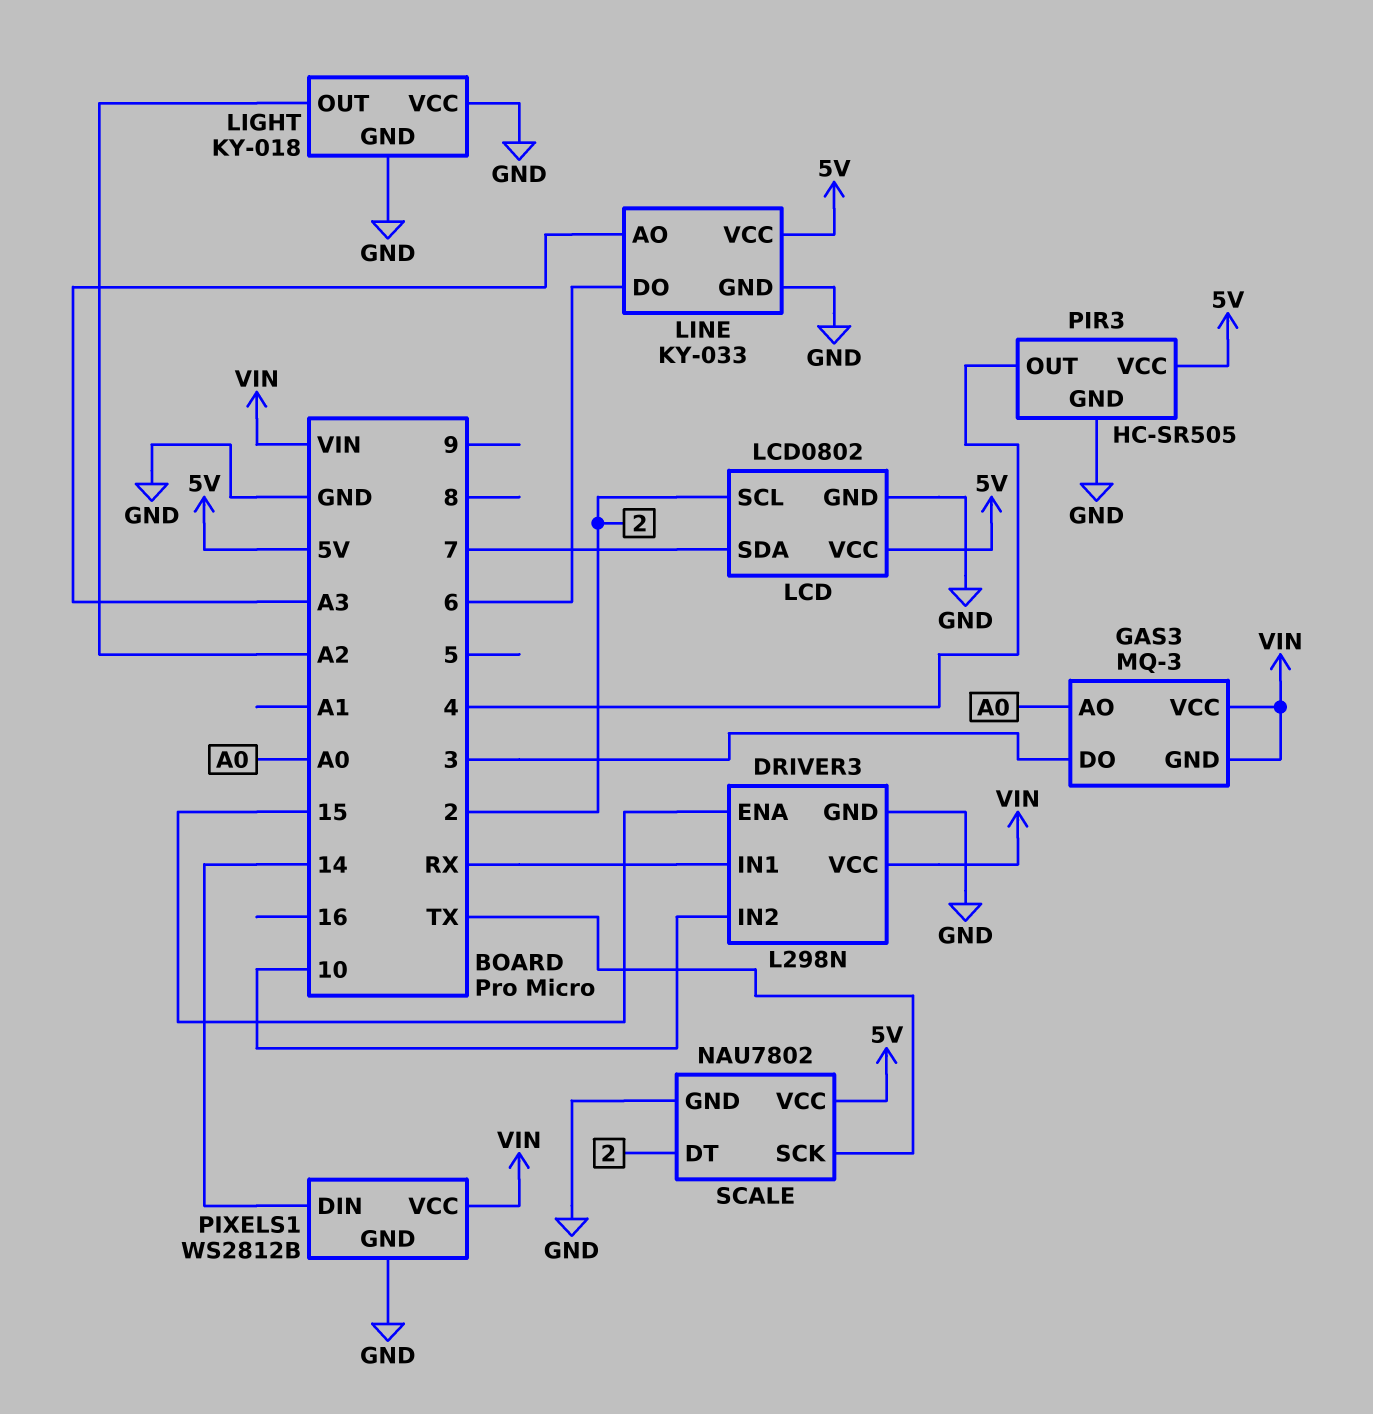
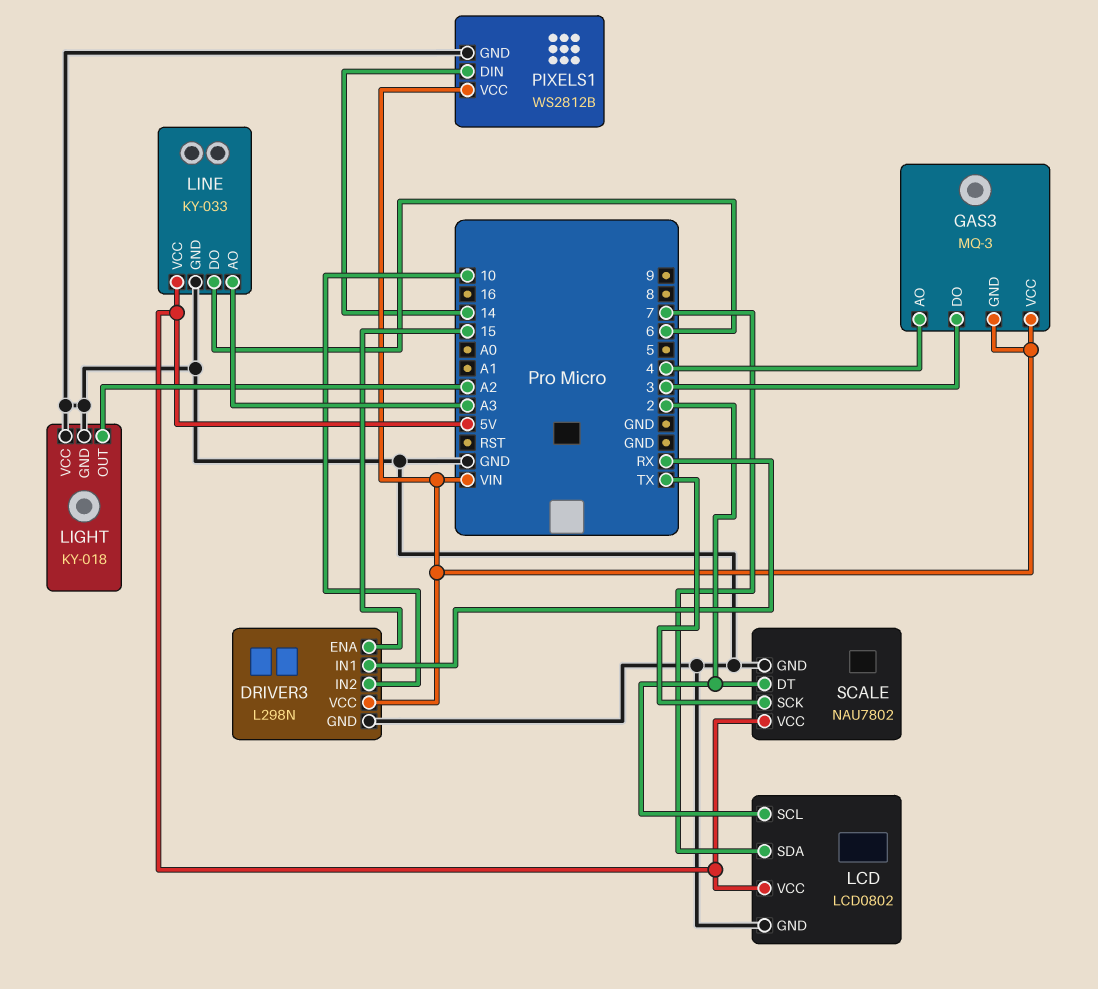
GAS3 pin AO: A0 -> 4
PIR3: HC-SR505 -> none
PIR3 pin GND: GND -> none
PIR3 pin OUT: 4 -> none
PIR3 pin VCC: 5V -> none

